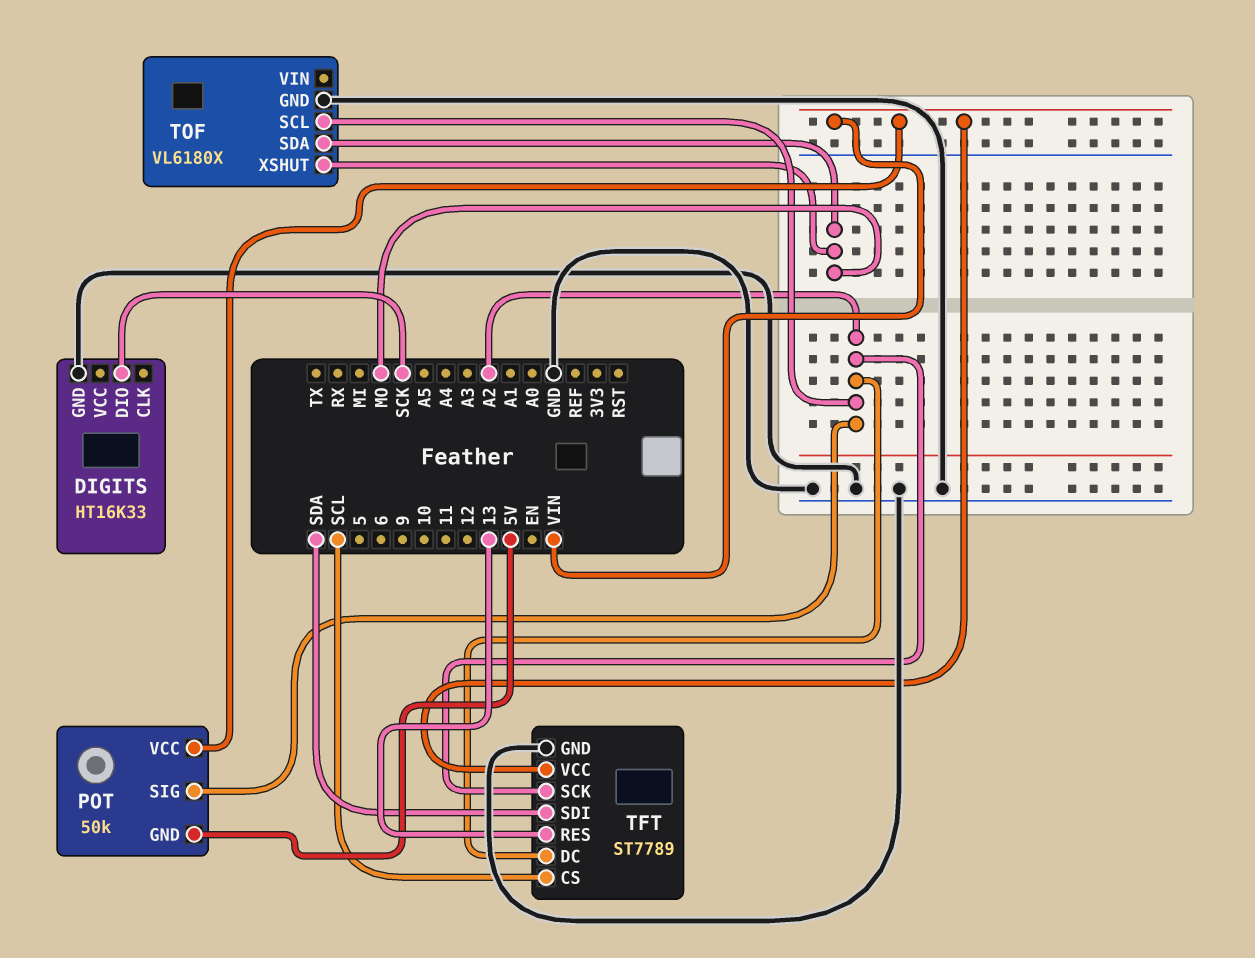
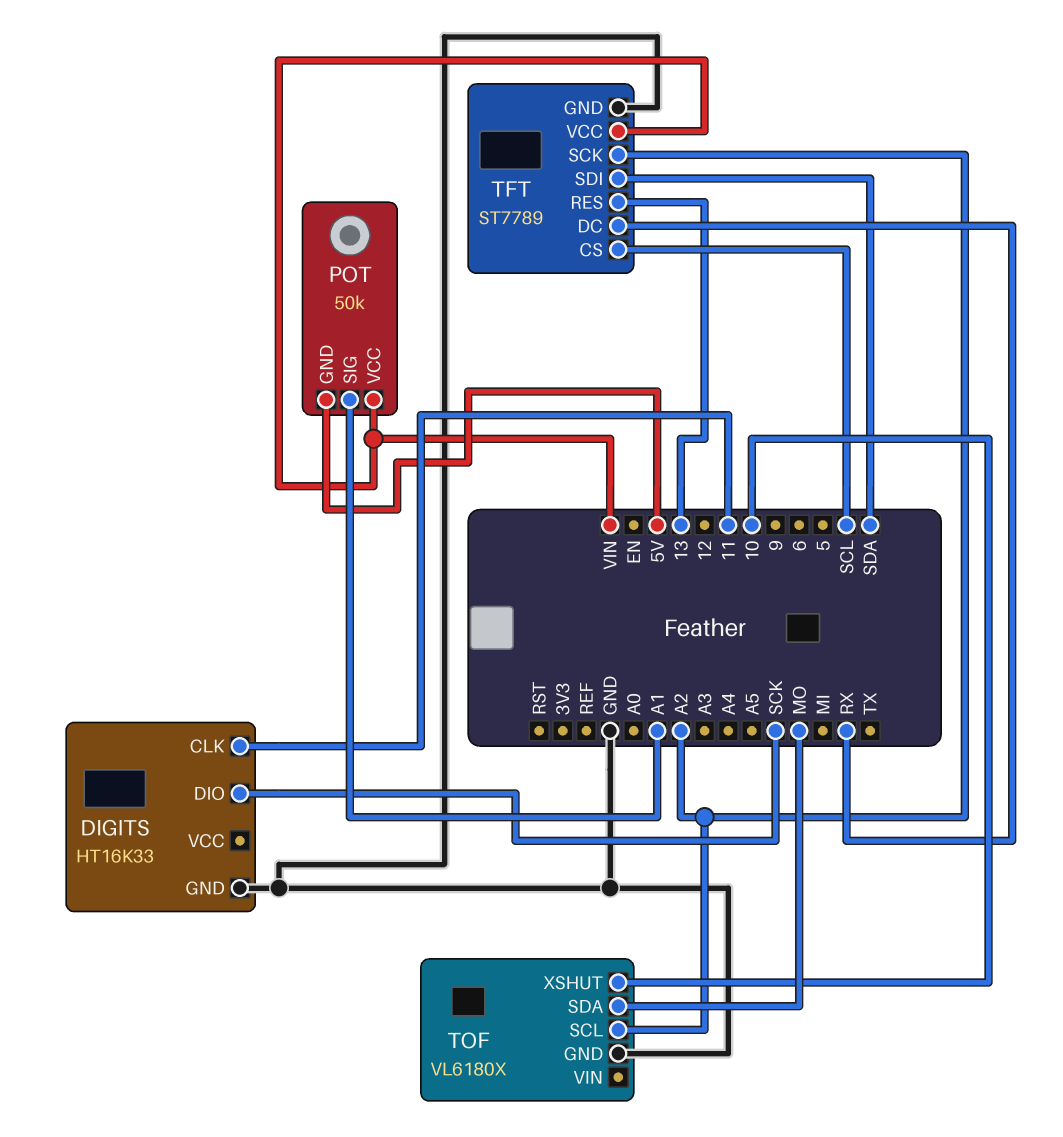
DIGITS pin CLK: none -> 11
POT pin SIG: A2 -> A1
TFT pin DC: A2 -> RX
TOF pin XSHUT: MO -> 10

